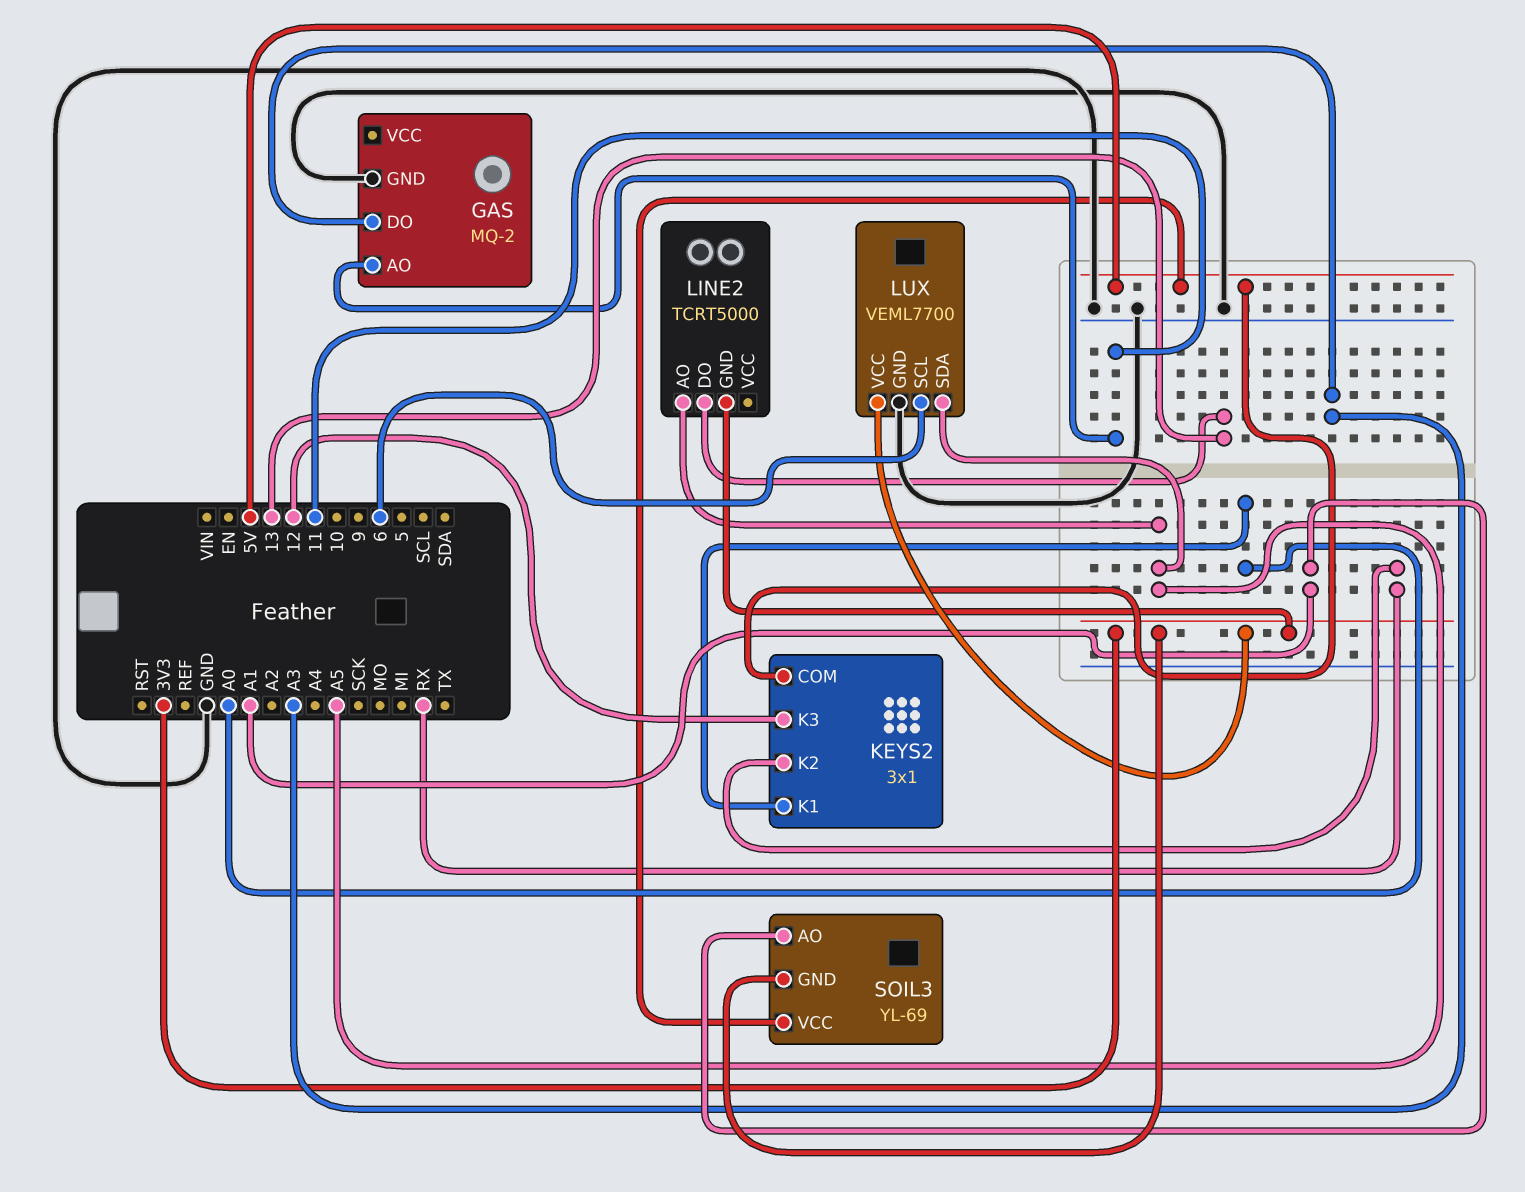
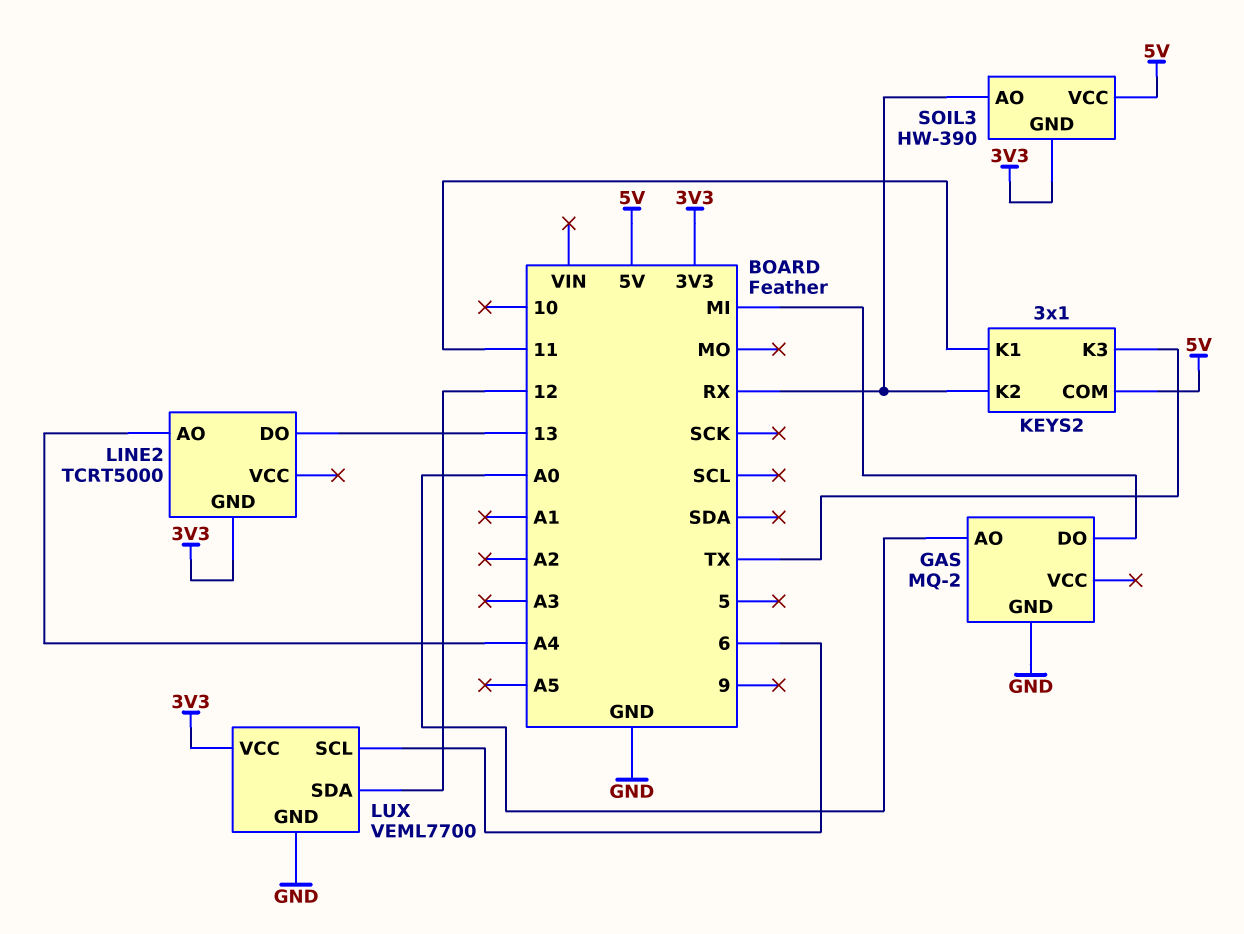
GAS pin AO: 11 -> A0
GAS pin DO: A3 -> MI
KEYS2 pin K1: A0 -> 11
KEYS2 pin K3: 12 -> TX
LINE2 pin AO: A5 -> A4
LUX pin SDA: A5 -> 12
SOIL3: YL-69 -> HW-390
SOIL3 pin AO: A1 -> RX

